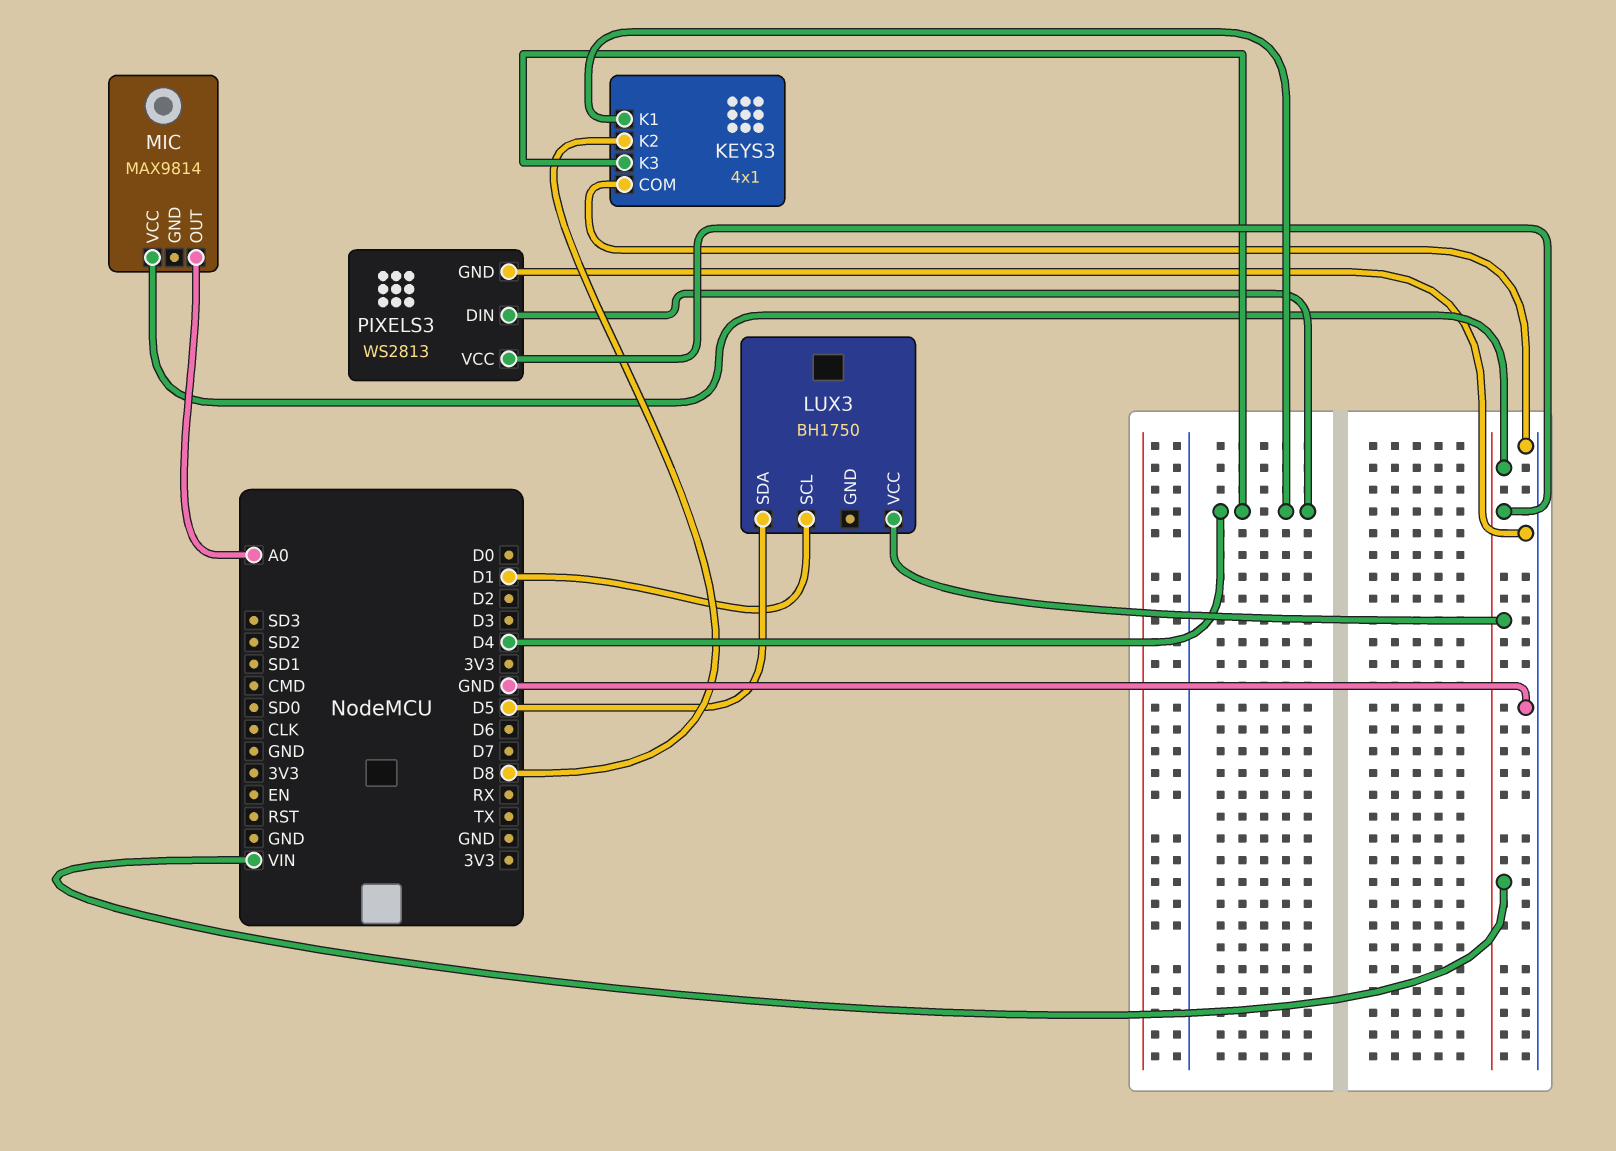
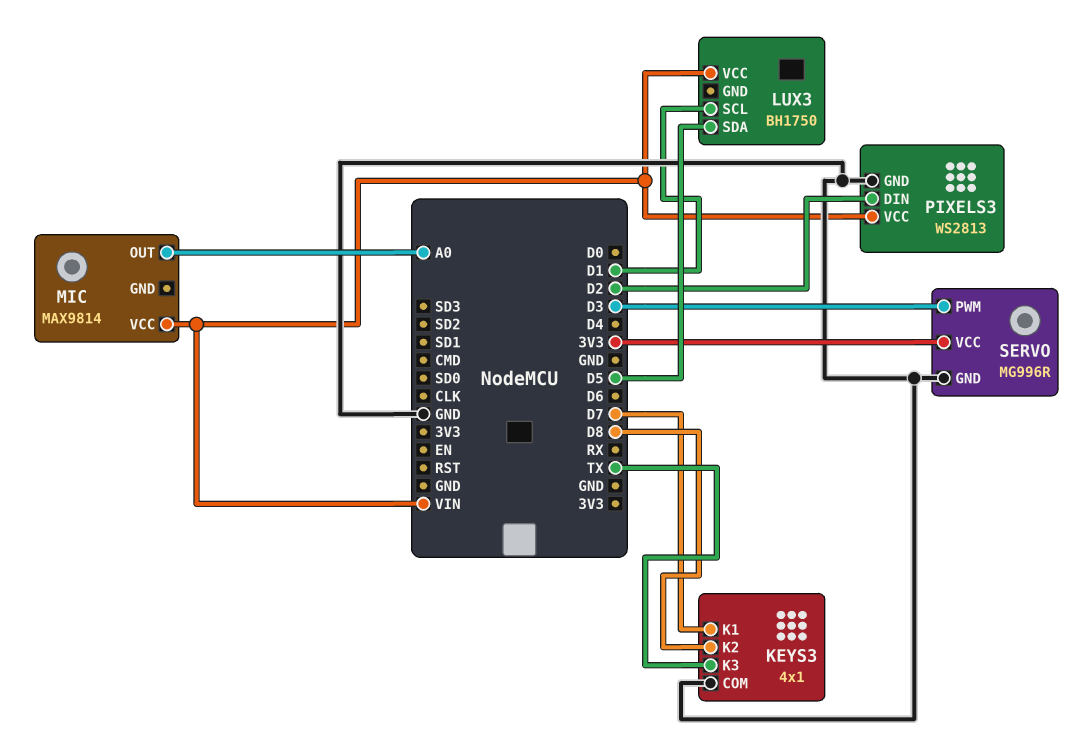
KEYS3 pin K1: D4 -> D7
KEYS3 pin K3: D4 -> TX
PIXELS3 pin DIN: D4 -> D2
SERVO: none -> MG996R
SERVO pin GND: none -> GND
SERVO pin PWM: none -> D3
SERVO pin VCC: none -> 3V3

